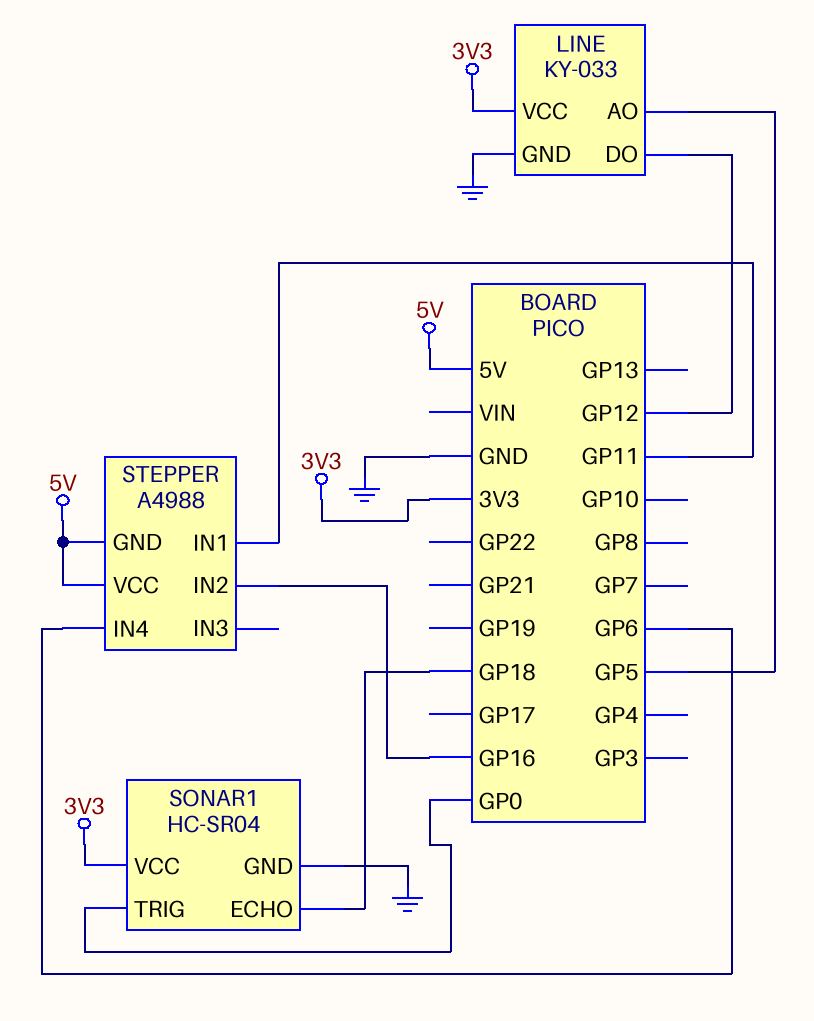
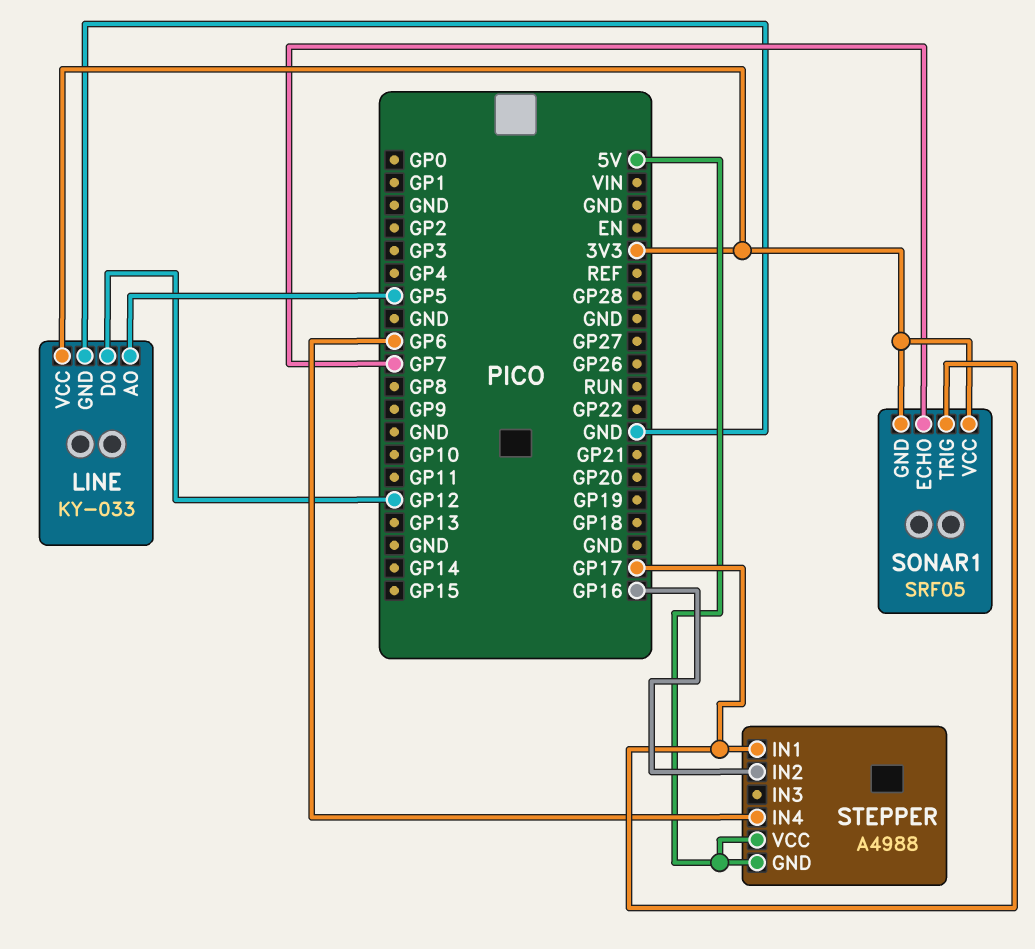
SONAR1: HC-SR04 -> SRF05
SONAR1 pin ECHO: GP18 -> GP7
SONAR1 pin GND: GND -> 3V3
SONAR1 pin TRIG: GP0 -> GP17
STEPPER pin IN1: GP11 -> GP17

